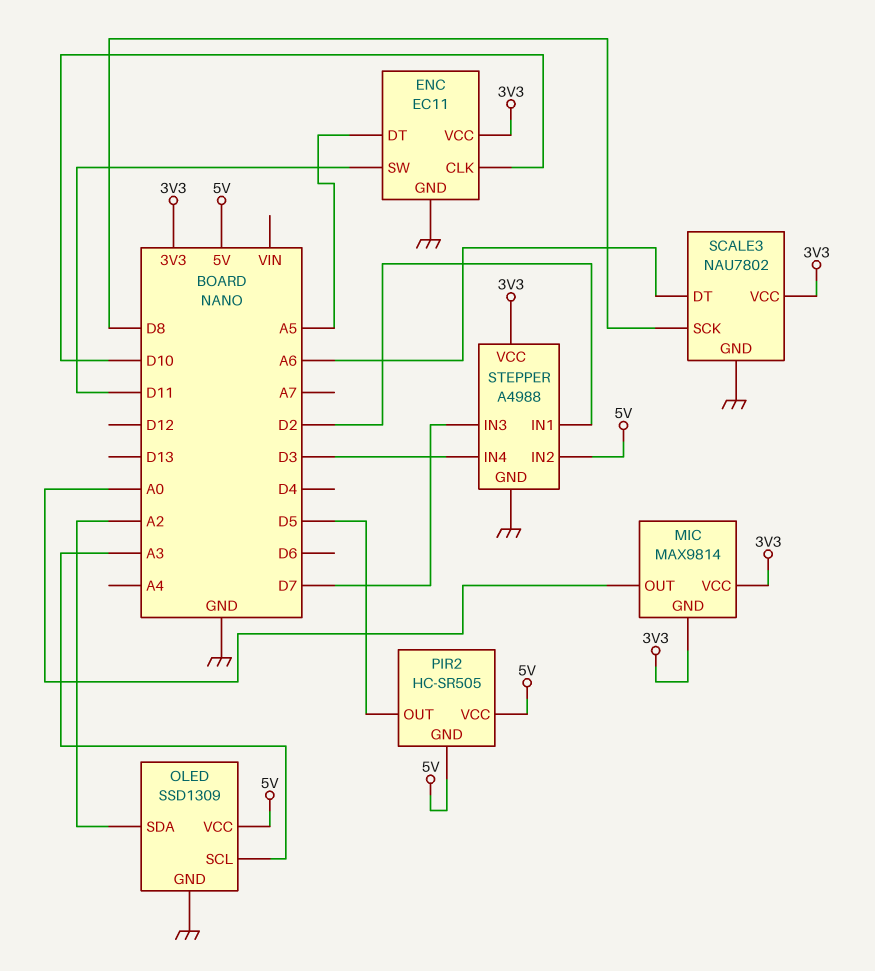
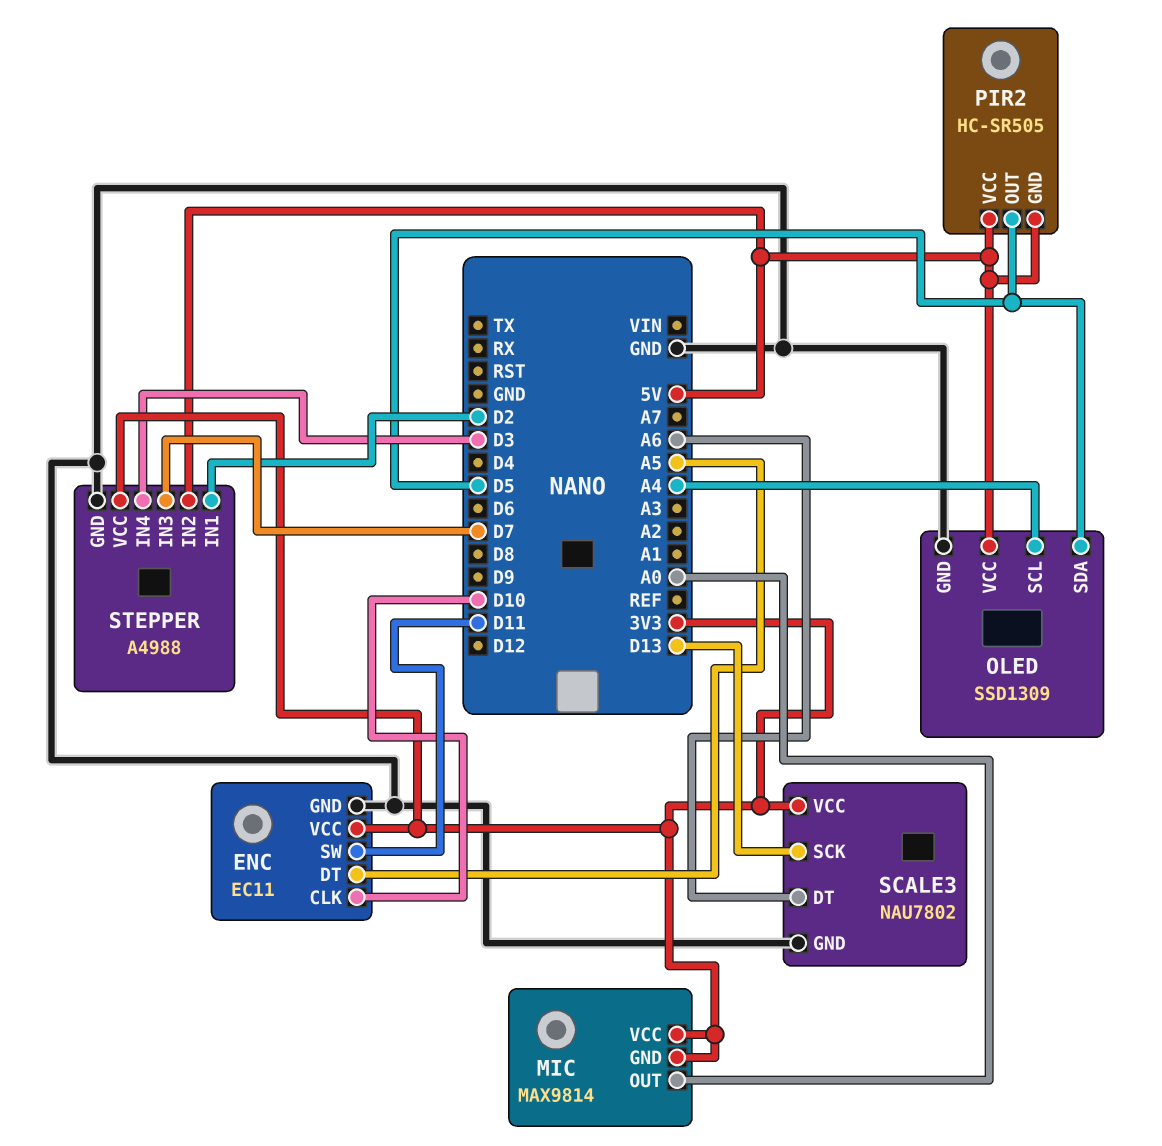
OLED pin SCL: A3 -> A4
OLED pin SDA: A2 -> D5
SCALE3 pin SCK: D8 -> D13

